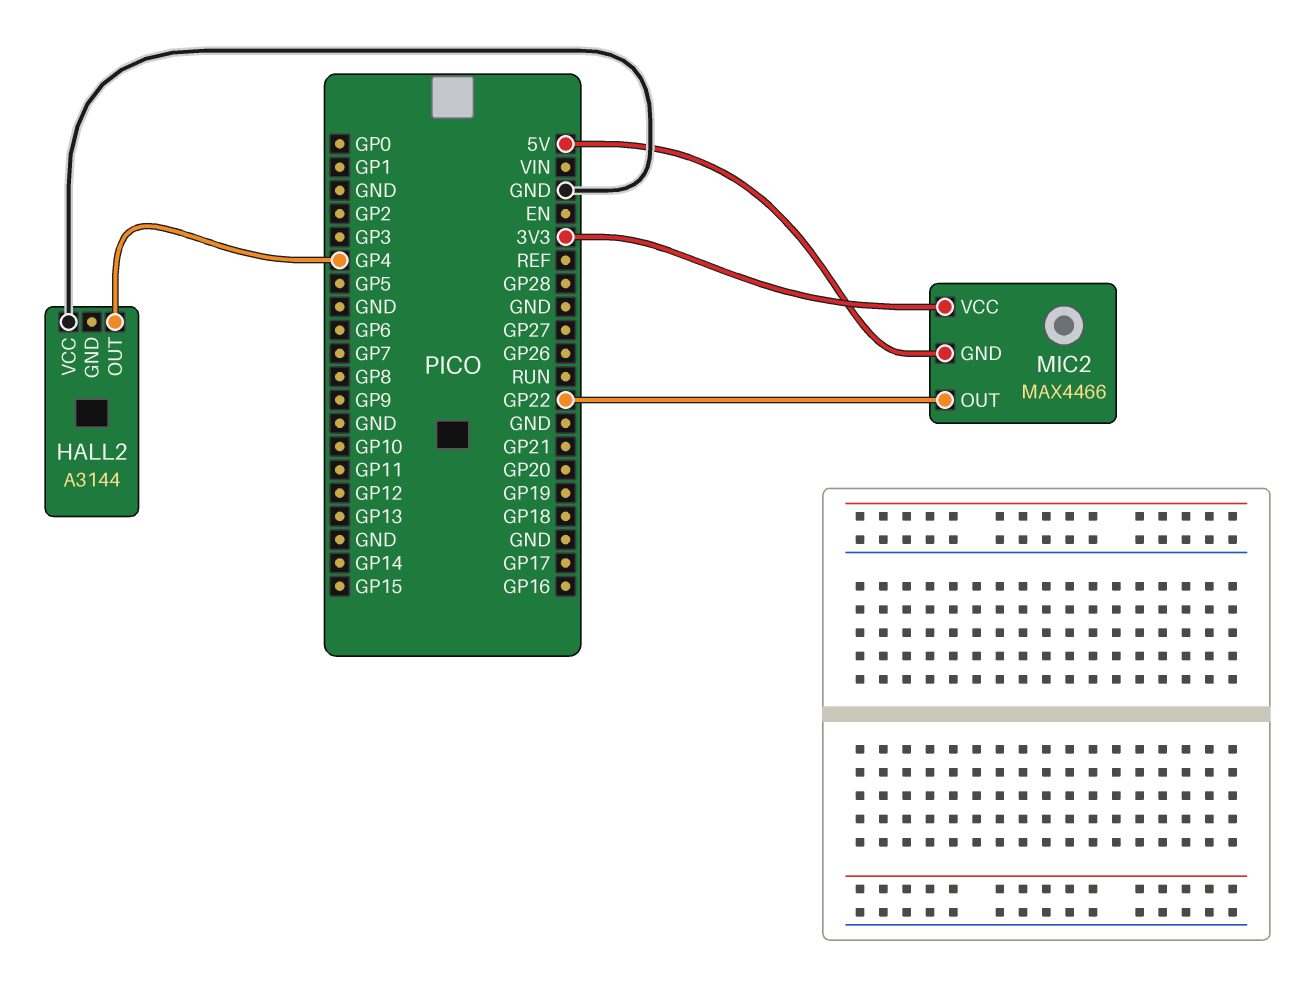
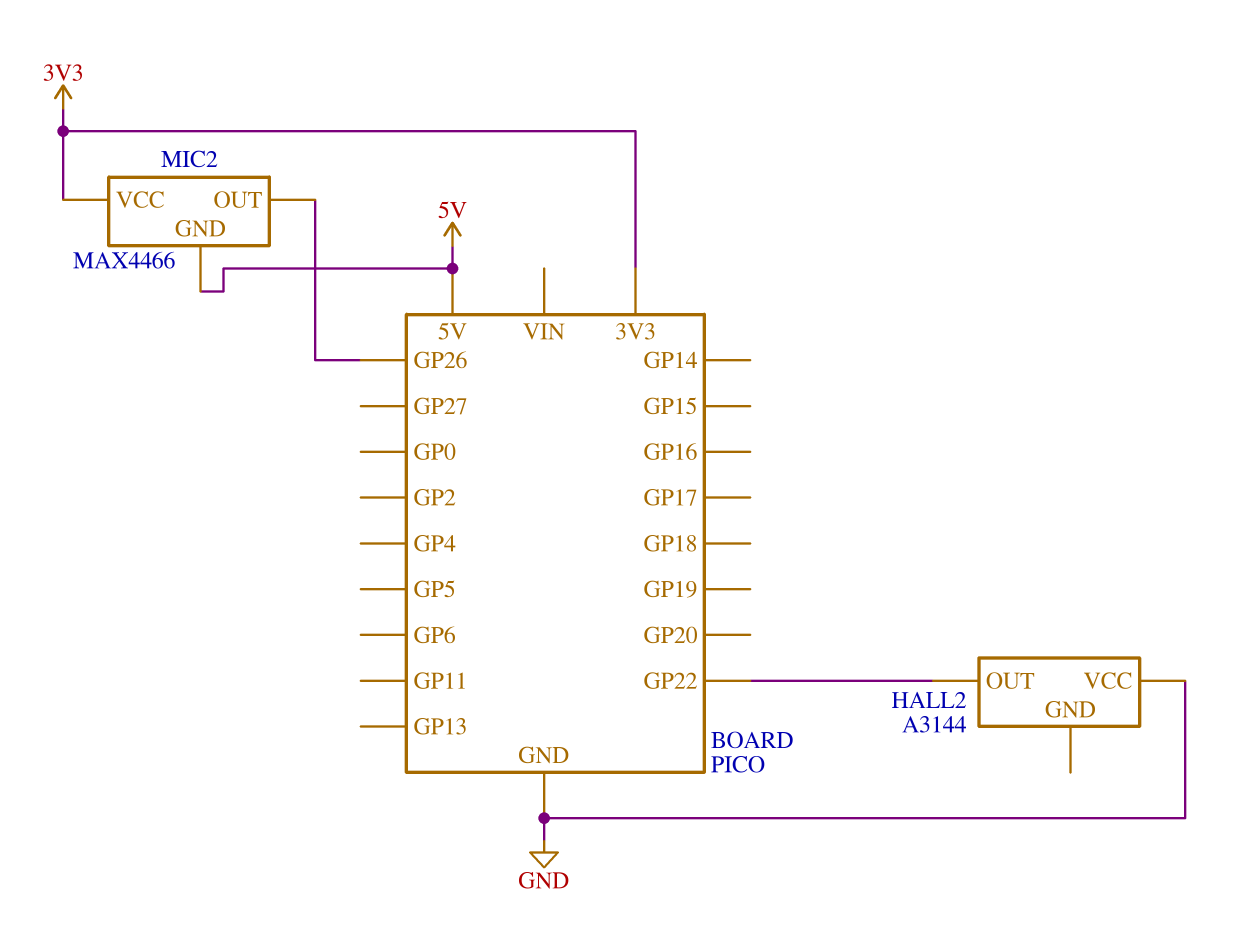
HALL2 pin OUT: GP4 -> GP22
MIC2 pin OUT: GP22 -> GP26

